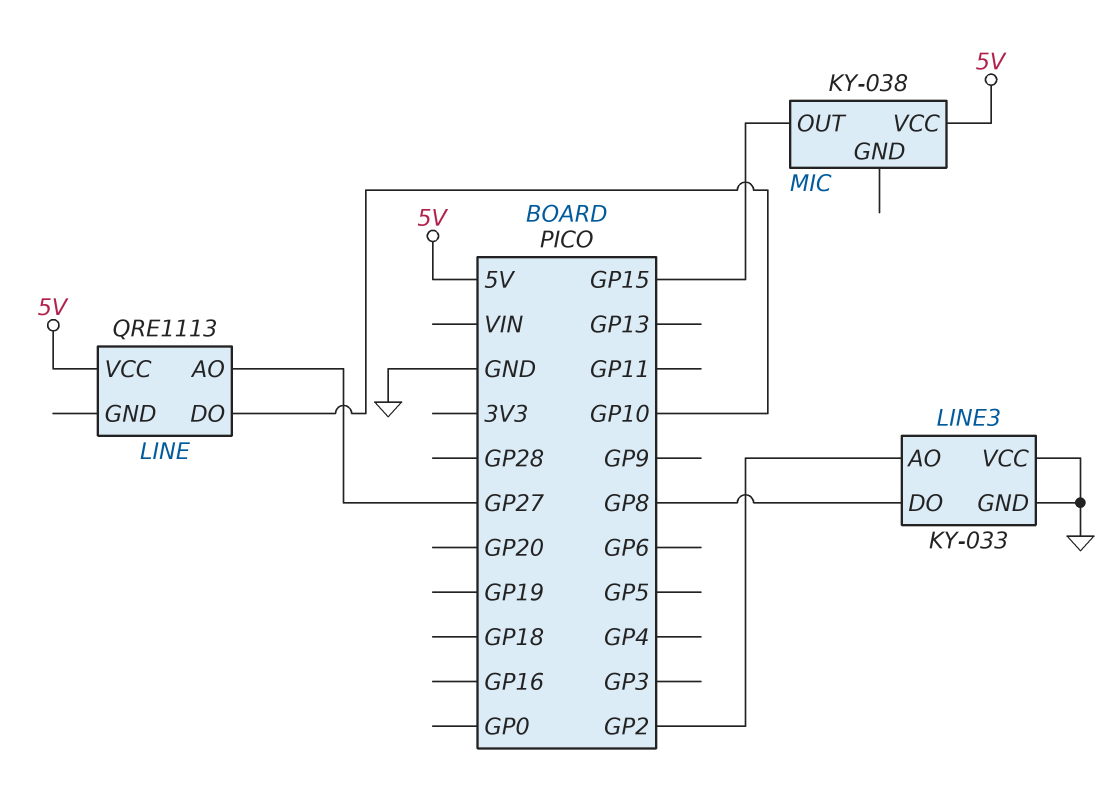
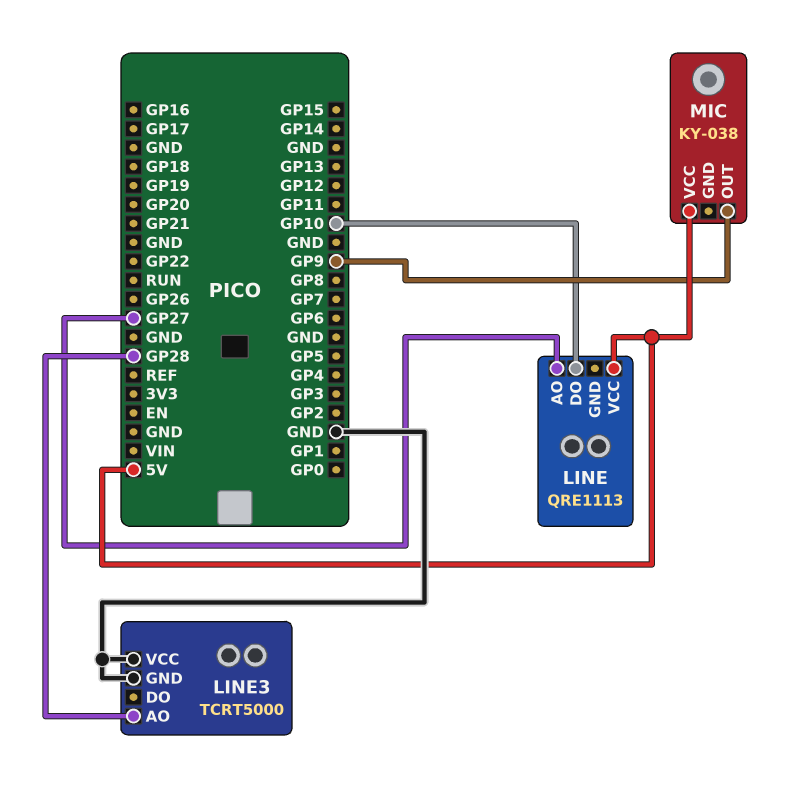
LINE3: KY-033 -> TCRT5000
LINE3 pin AO: GP2 -> GP28
LINE3 pin DO: GP8 -> none
MIC pin OUT: GP15 -> GP9

